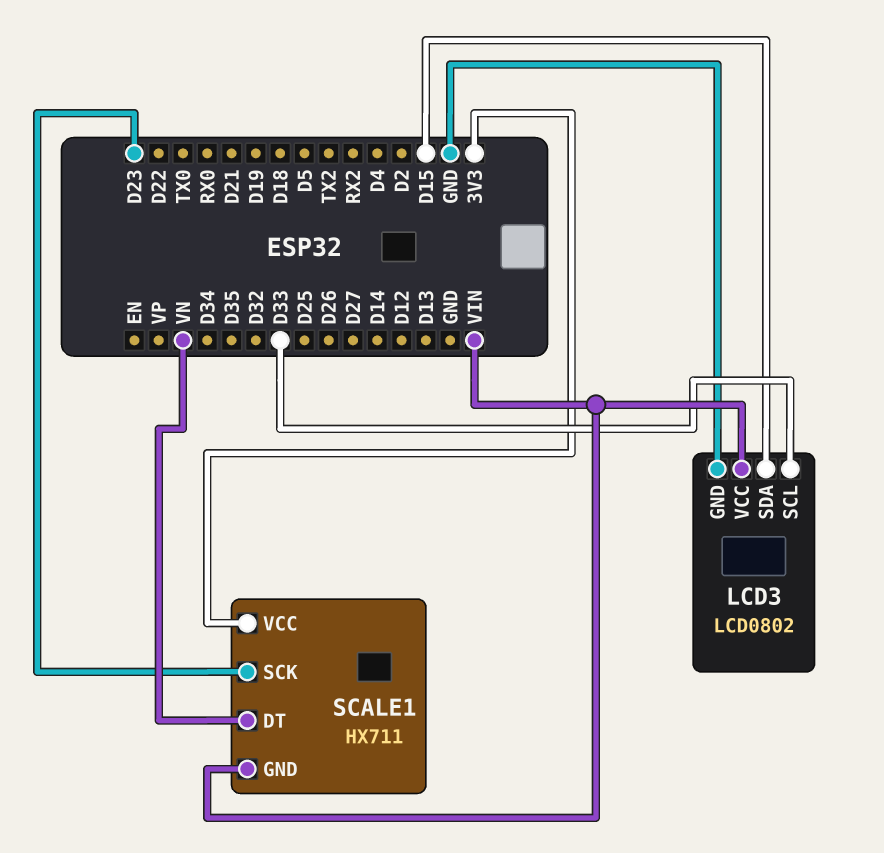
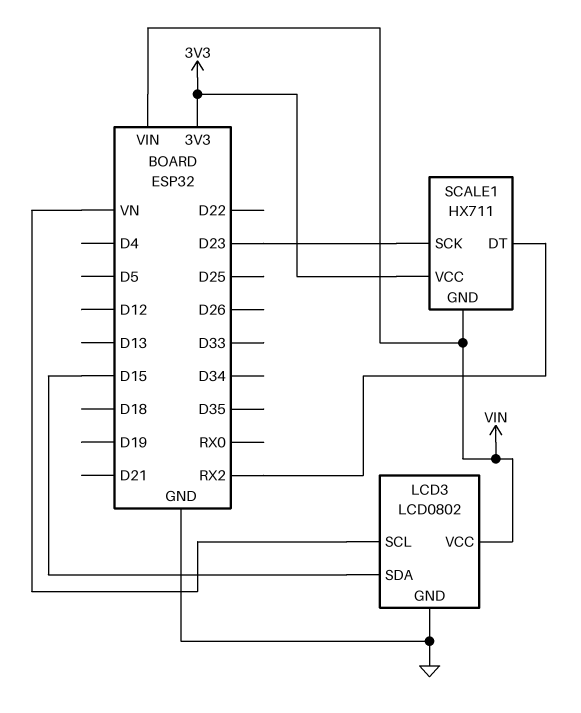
LCD3 pin SCL: D33 -> VN
SCALE1 pin DT: VN -> RX2

